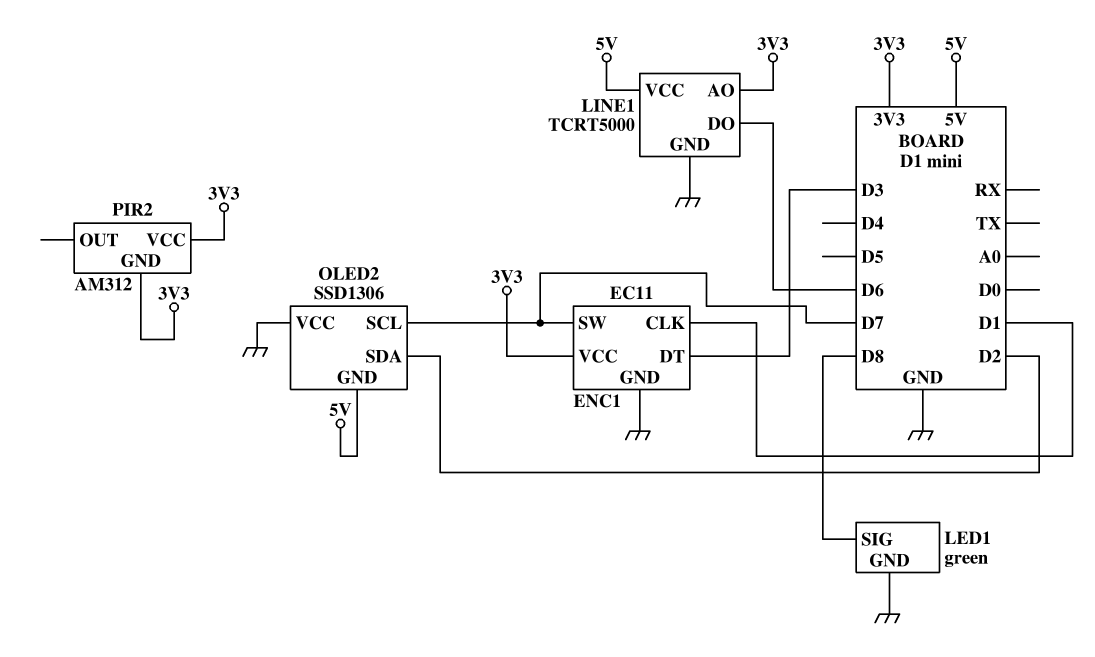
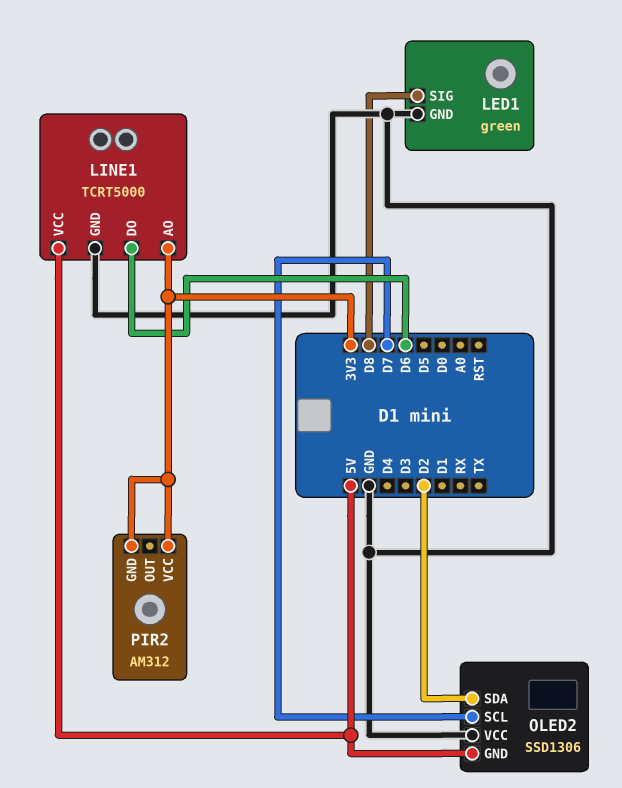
ENC1: EC11 -> none
ENC1 pin CLK: D1 -> none
ENC1 pin DT: D3 -> none
ENC1 pin GND: GND -> none
ENC1 pin SW: D7 -> none
ENC1 pin VCC: 3V3 -> none

